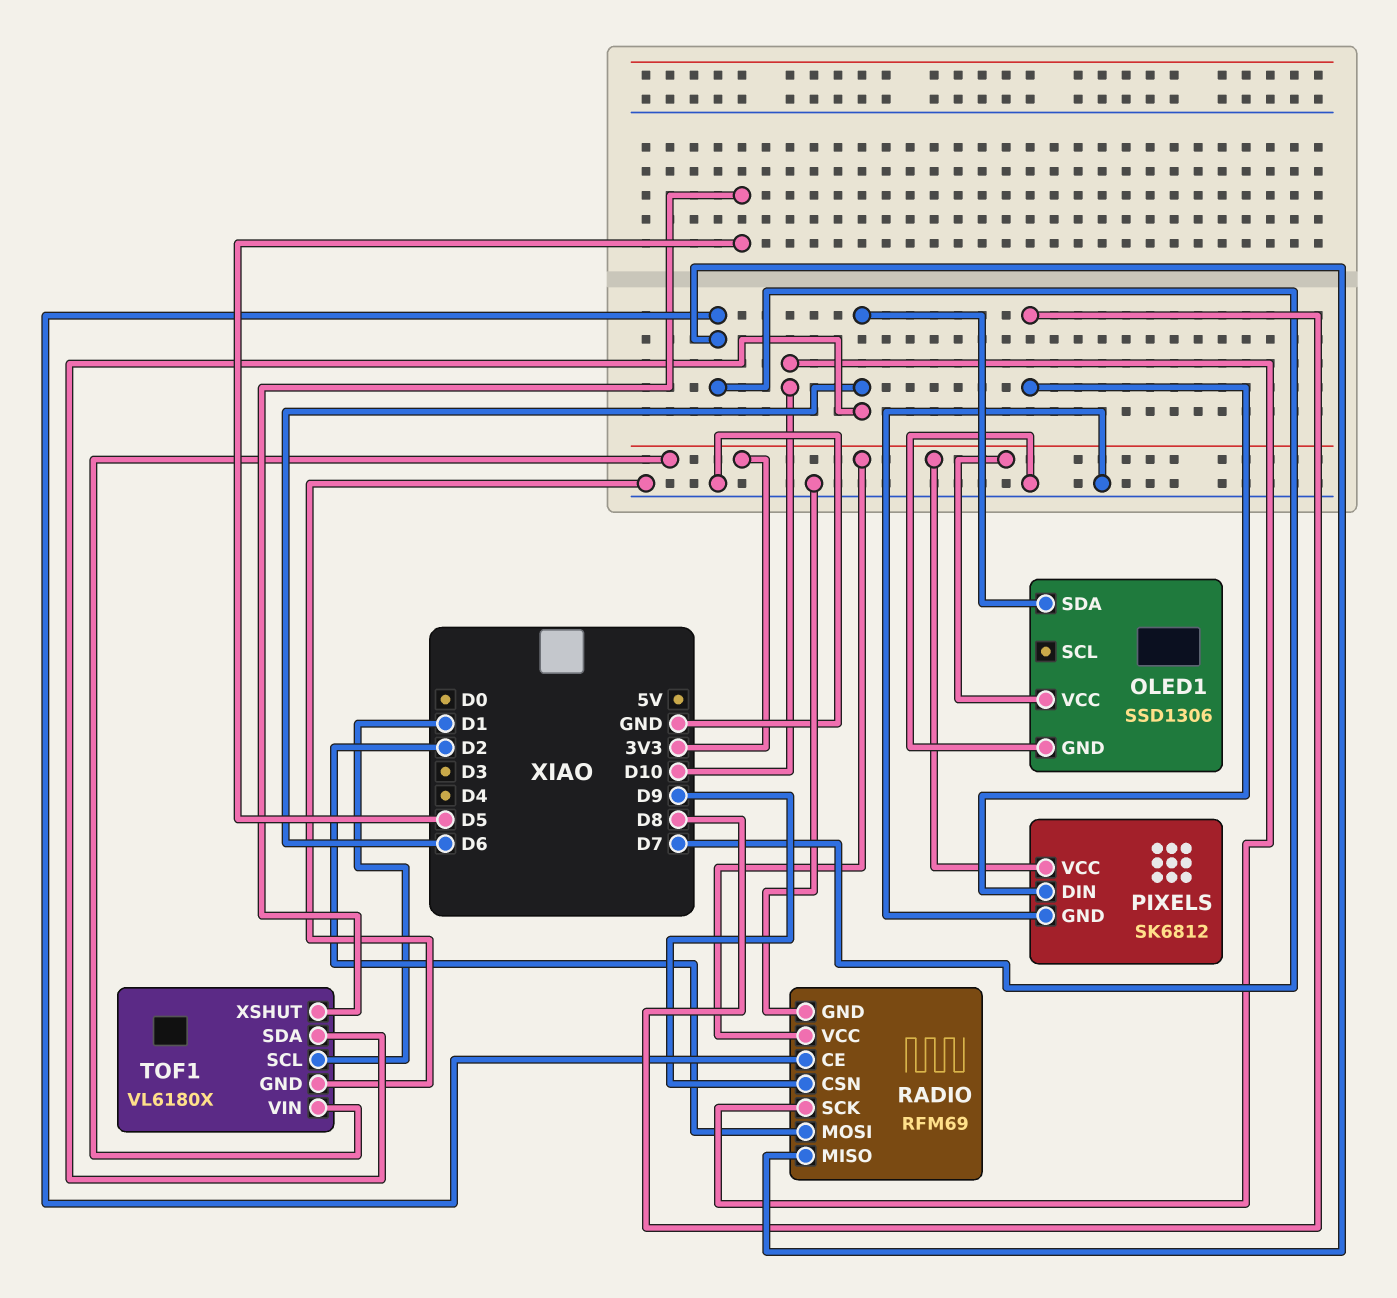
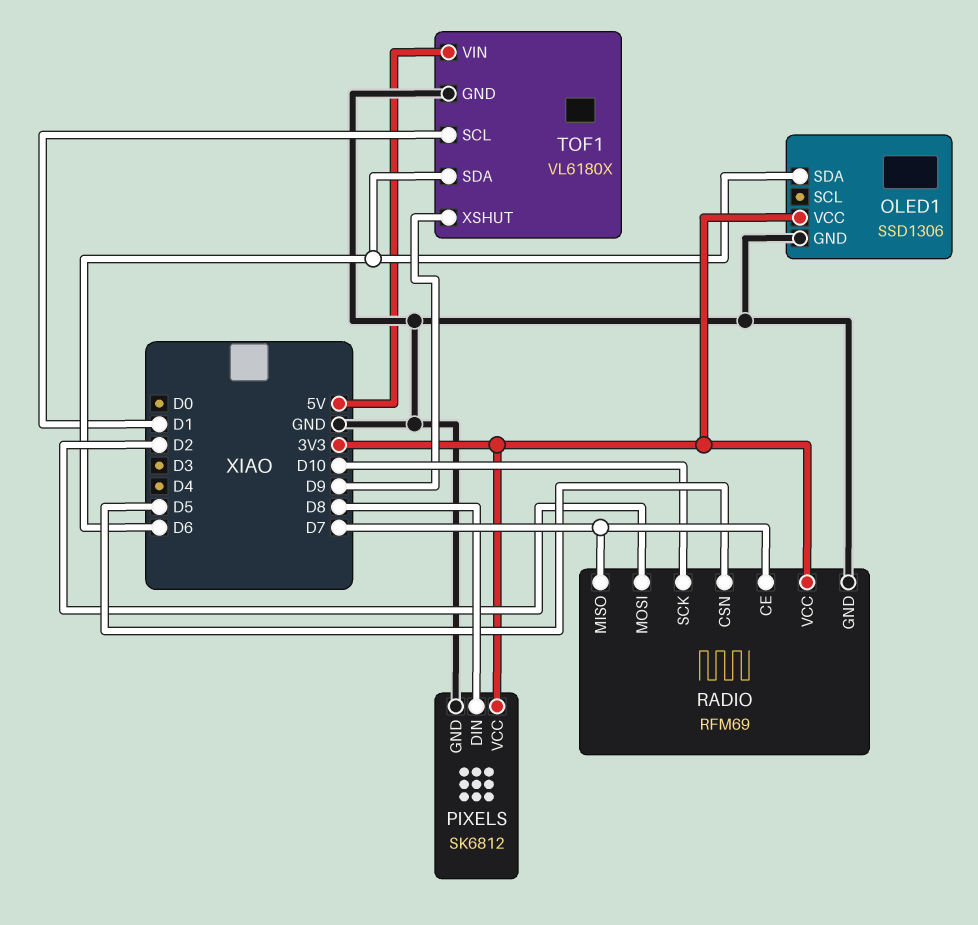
RADIO pin CSN: D9 -> D5
TOF1 pin VIN: 3V3 -> 5V
TOF1 pin XSHUT: D5 -> D9

